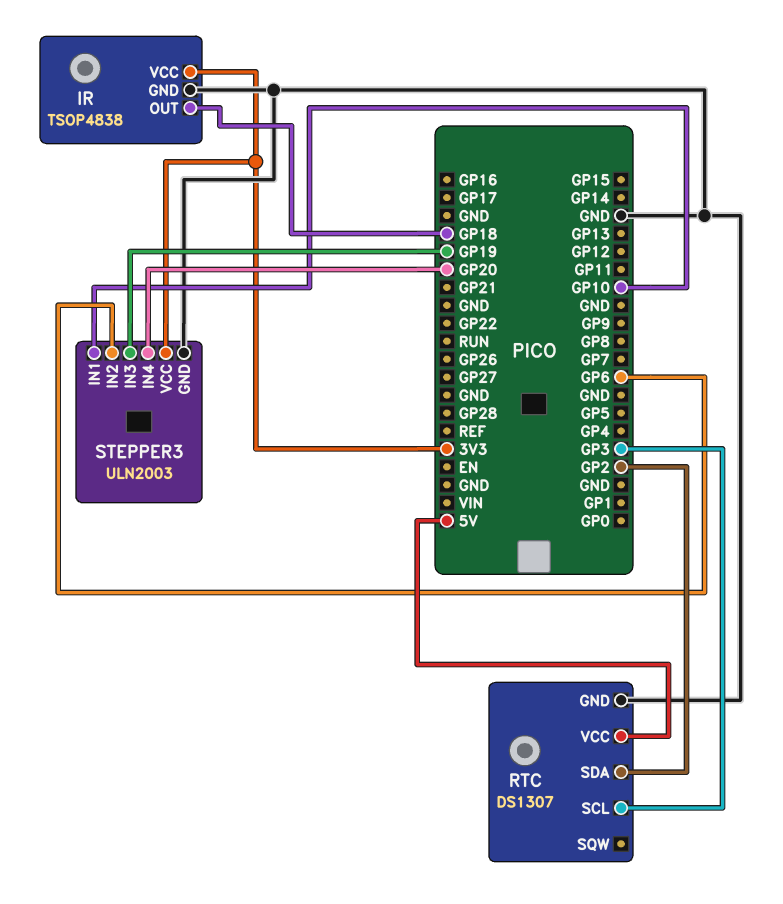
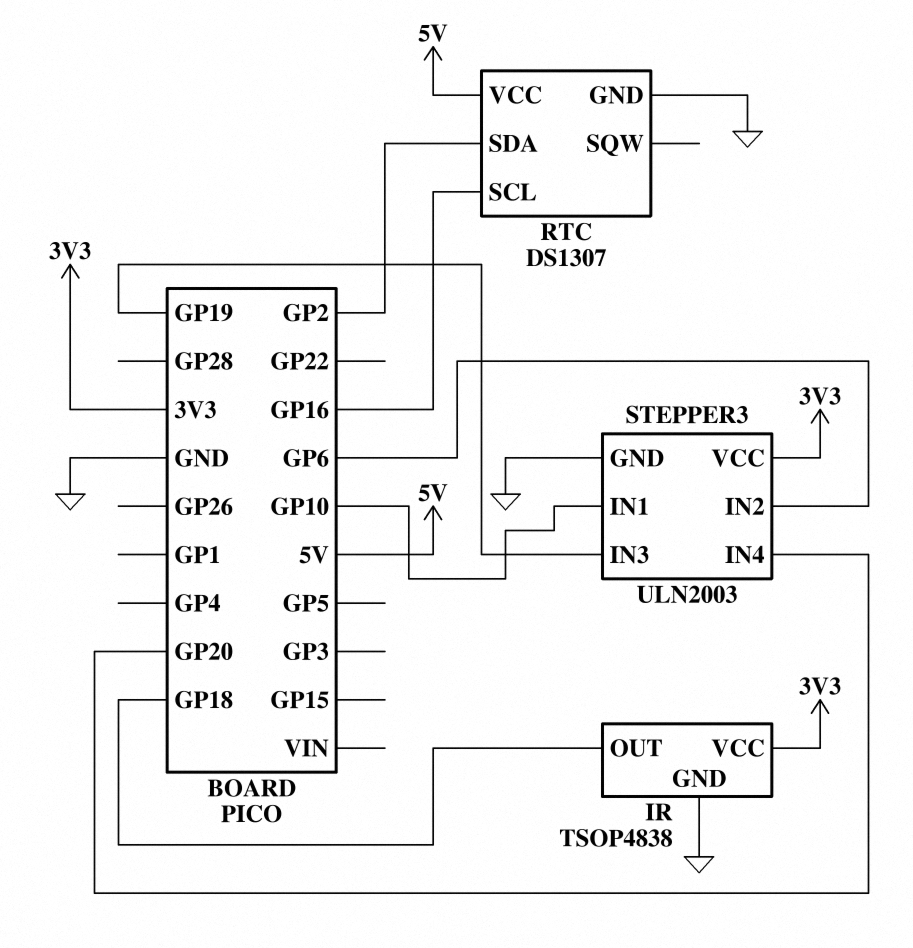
RTC pin SCL: GP3 -> GP16

